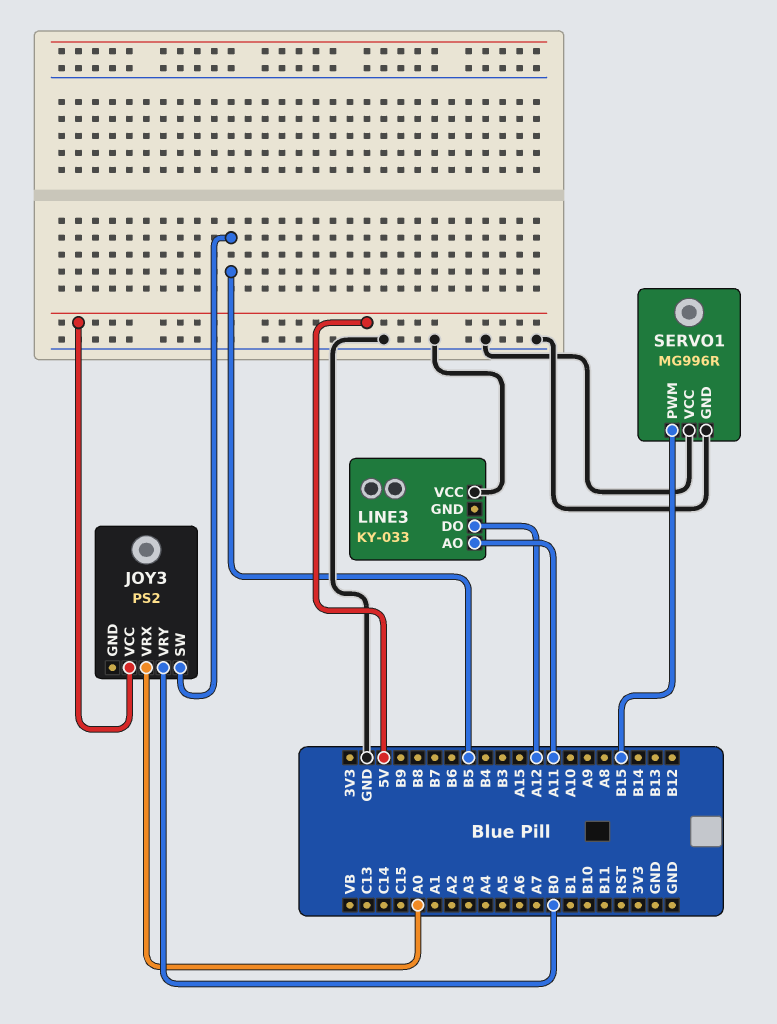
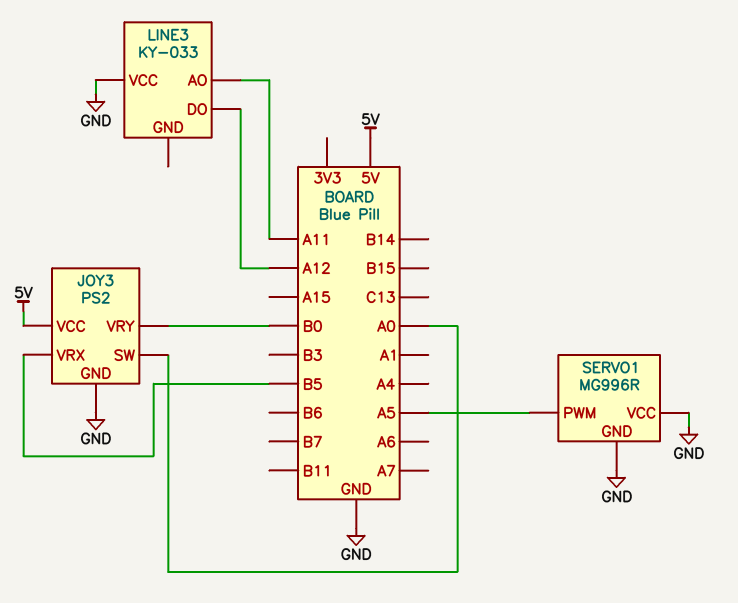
JOY3 pin GND: none -> GND
JOY3 pin SW: B5 -> A0
JOY3 pin VRX: A0 -> B5
SERVO1 pin PWM: B15 -> A5

